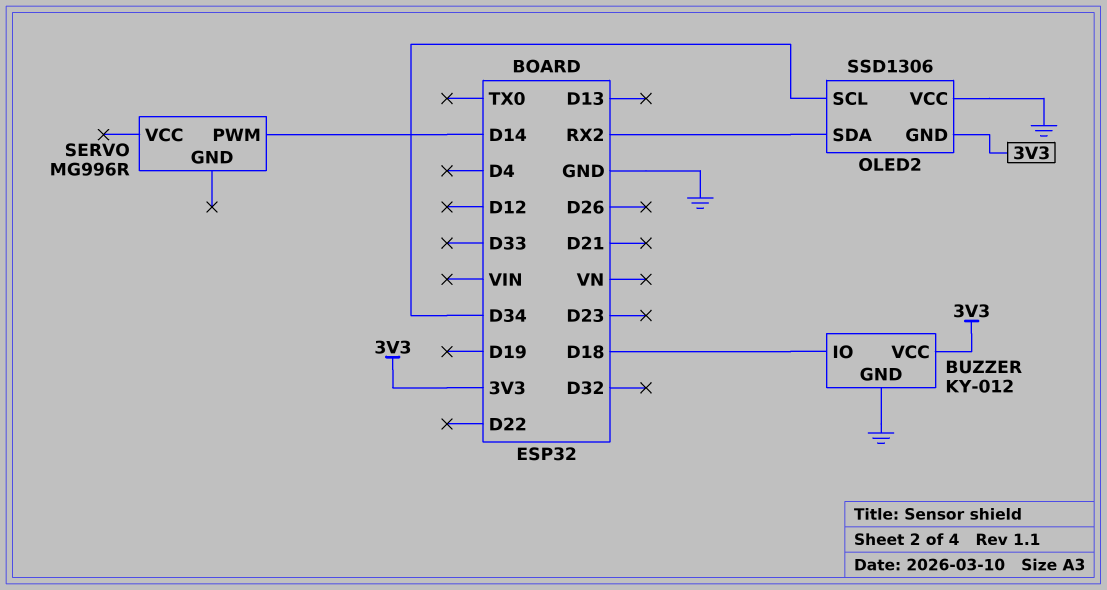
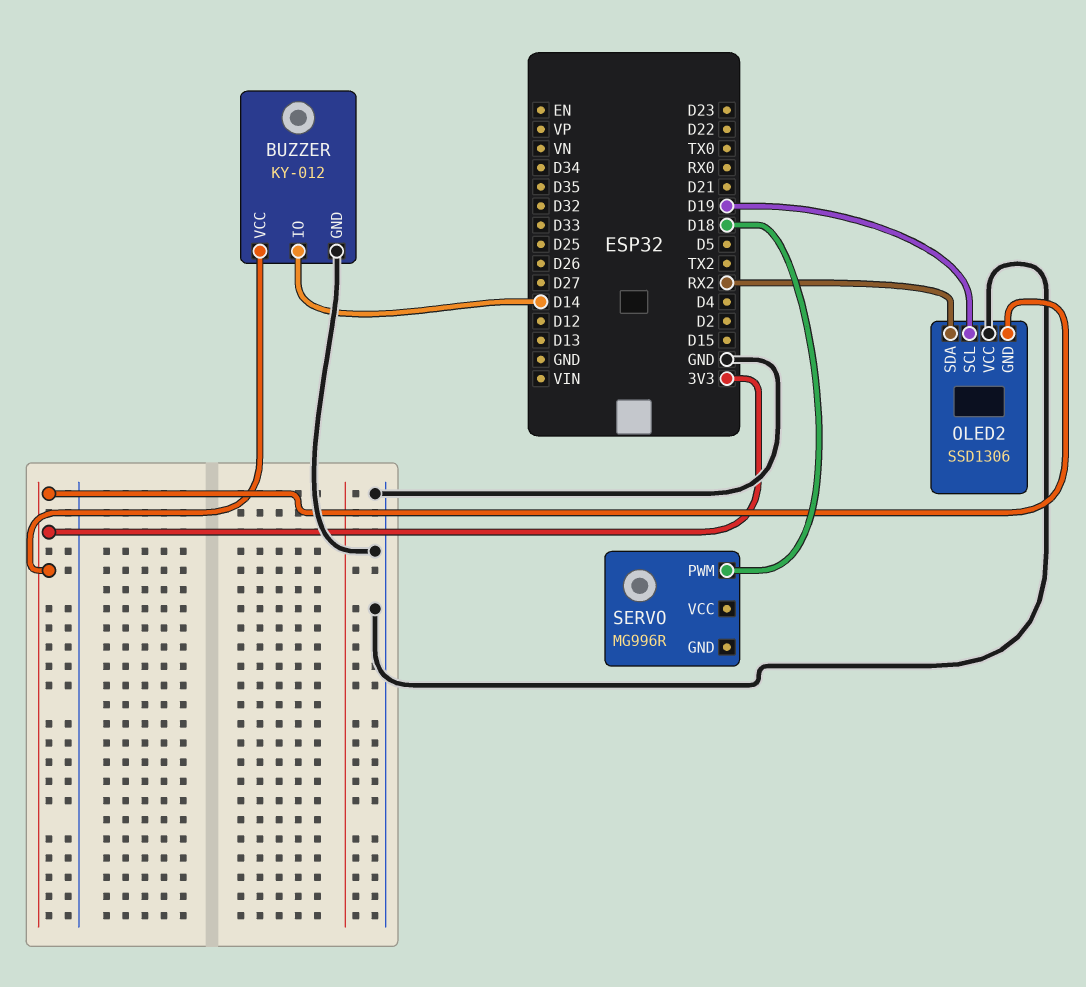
BUZZER pin IO: D18 -> D14
OLED2 pin SCL: D34 -> D19
SERVO pin PWM: D14 -> D18

